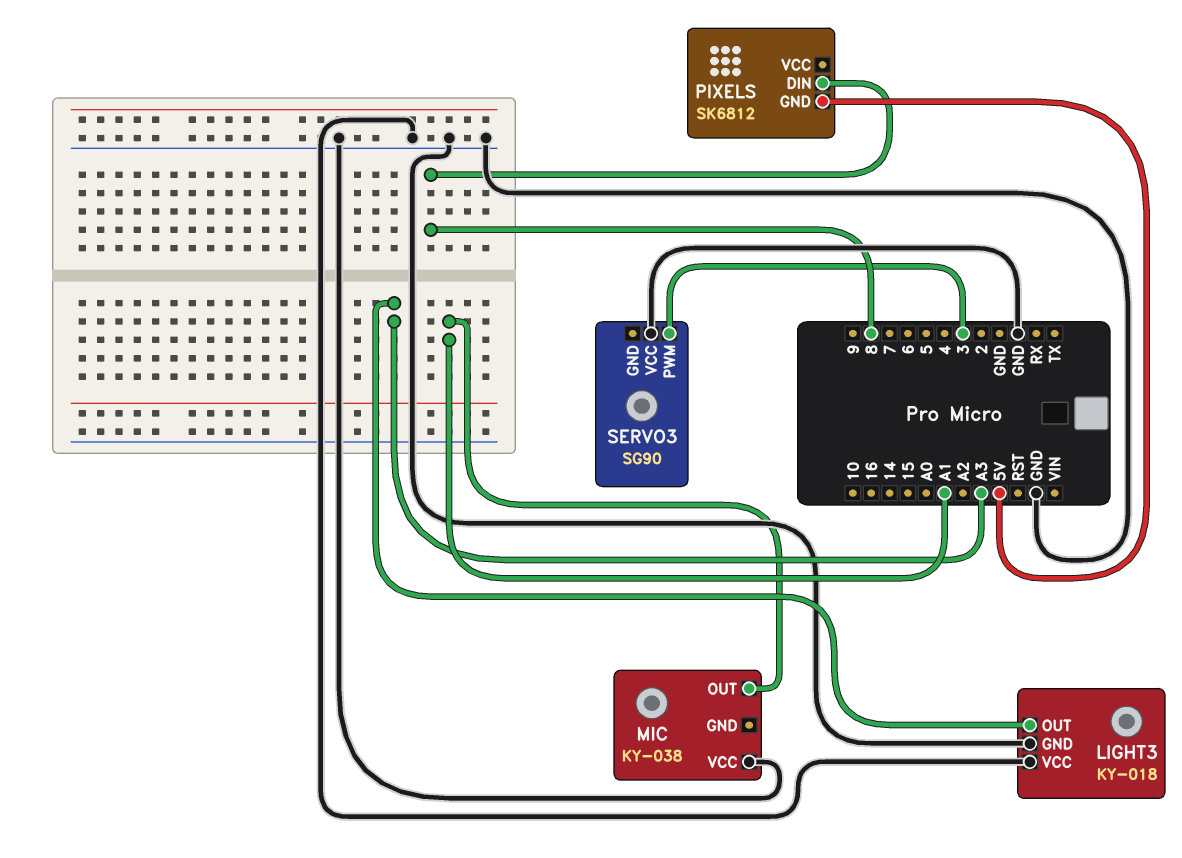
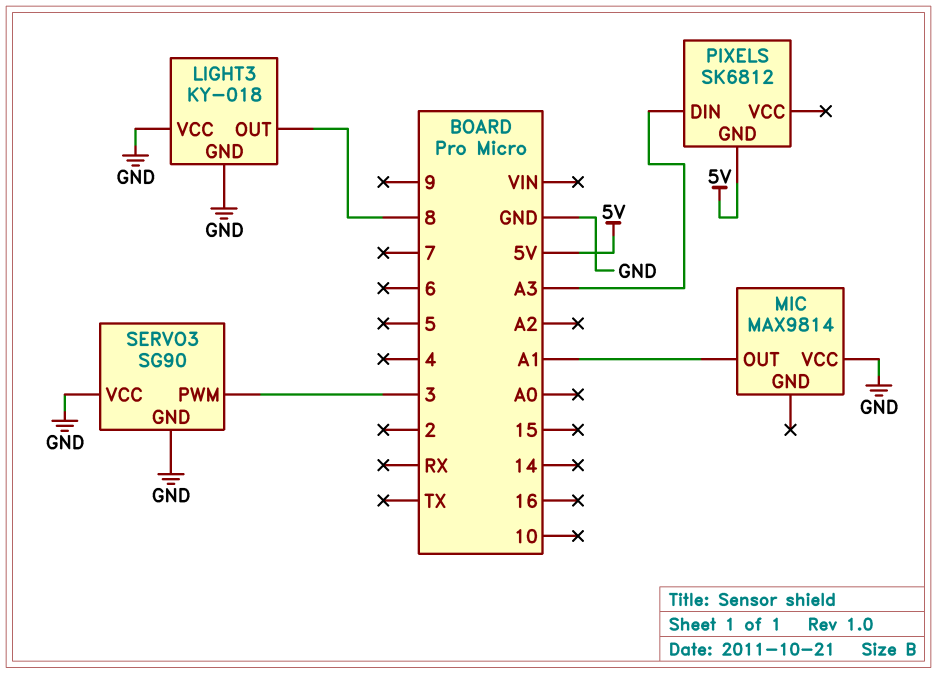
LIGHT3 pin OUT: A3 -> 8
MIC: KY-038 -> MAX9814
PIXELS pin DIN: 8 -> A3
SERVO3 pin GND: none -> GND

